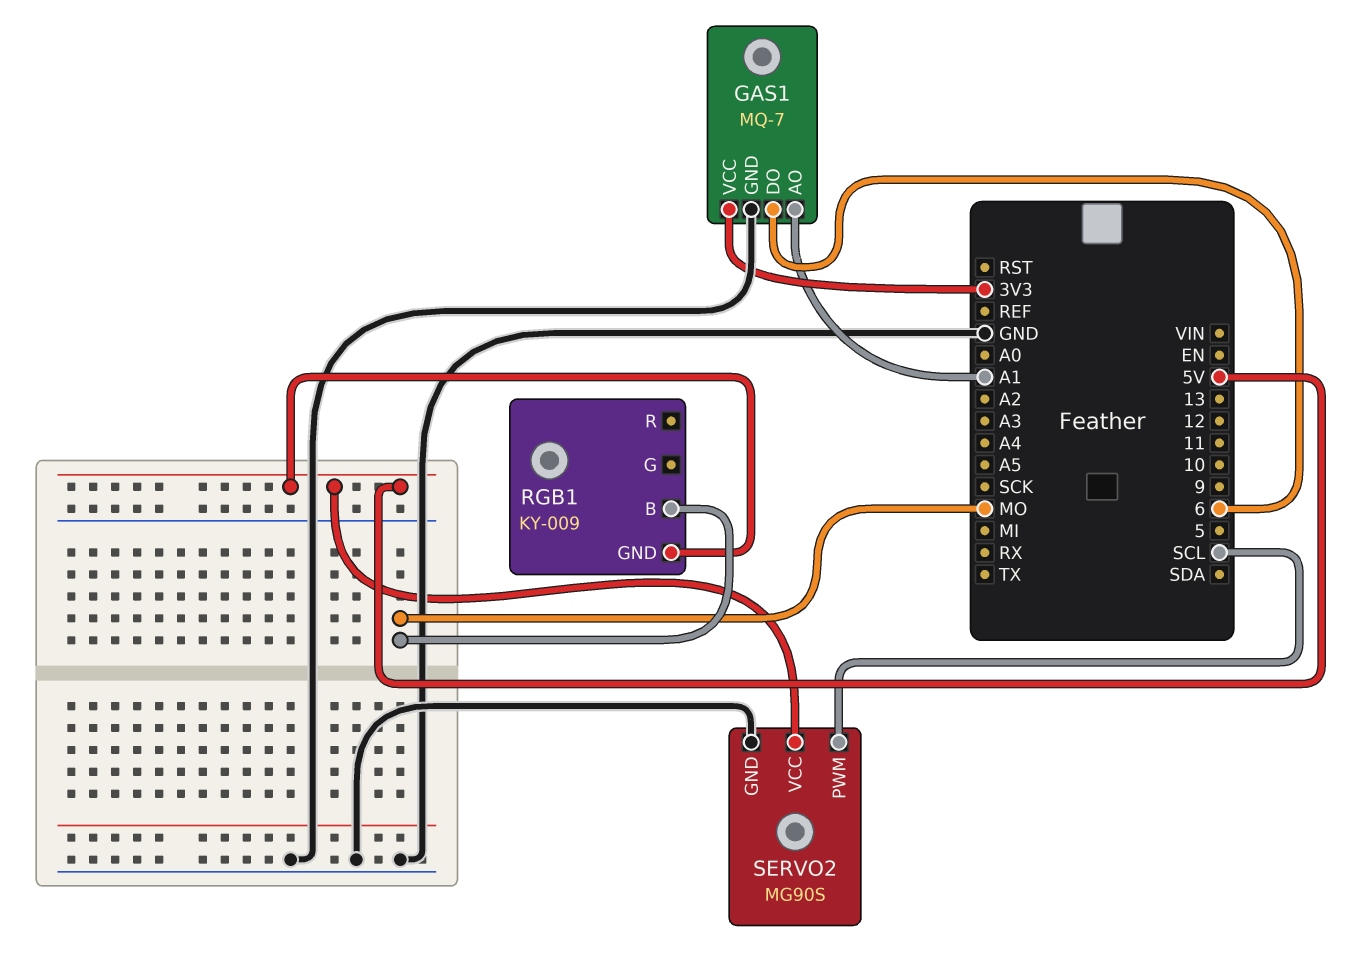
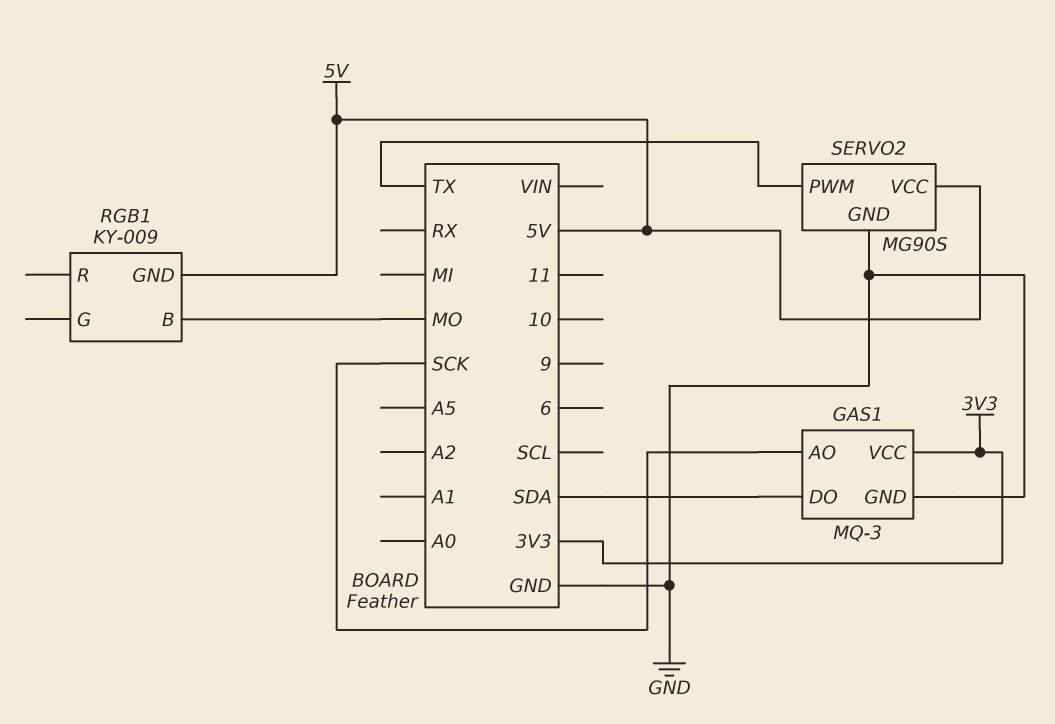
GAS1: MQ-7 -> MQ-3
GAS1 pin AO: A1 -> SCK
GAS1 pin DO: 6 -> SDA
SERVO2 pin PWM: SCL -> TX

